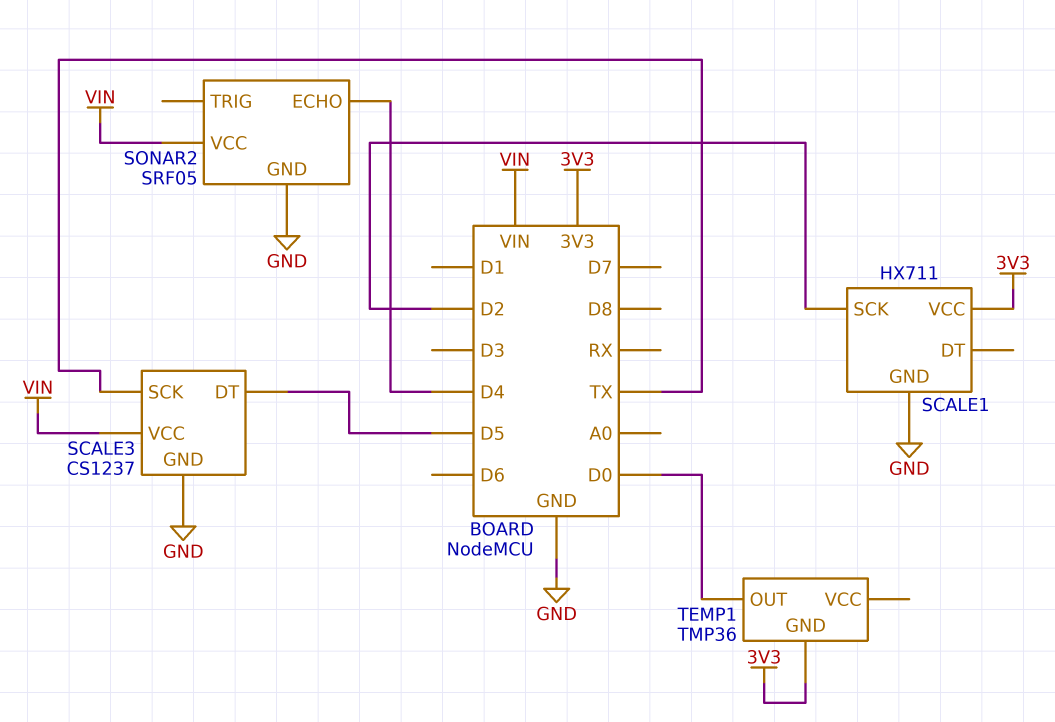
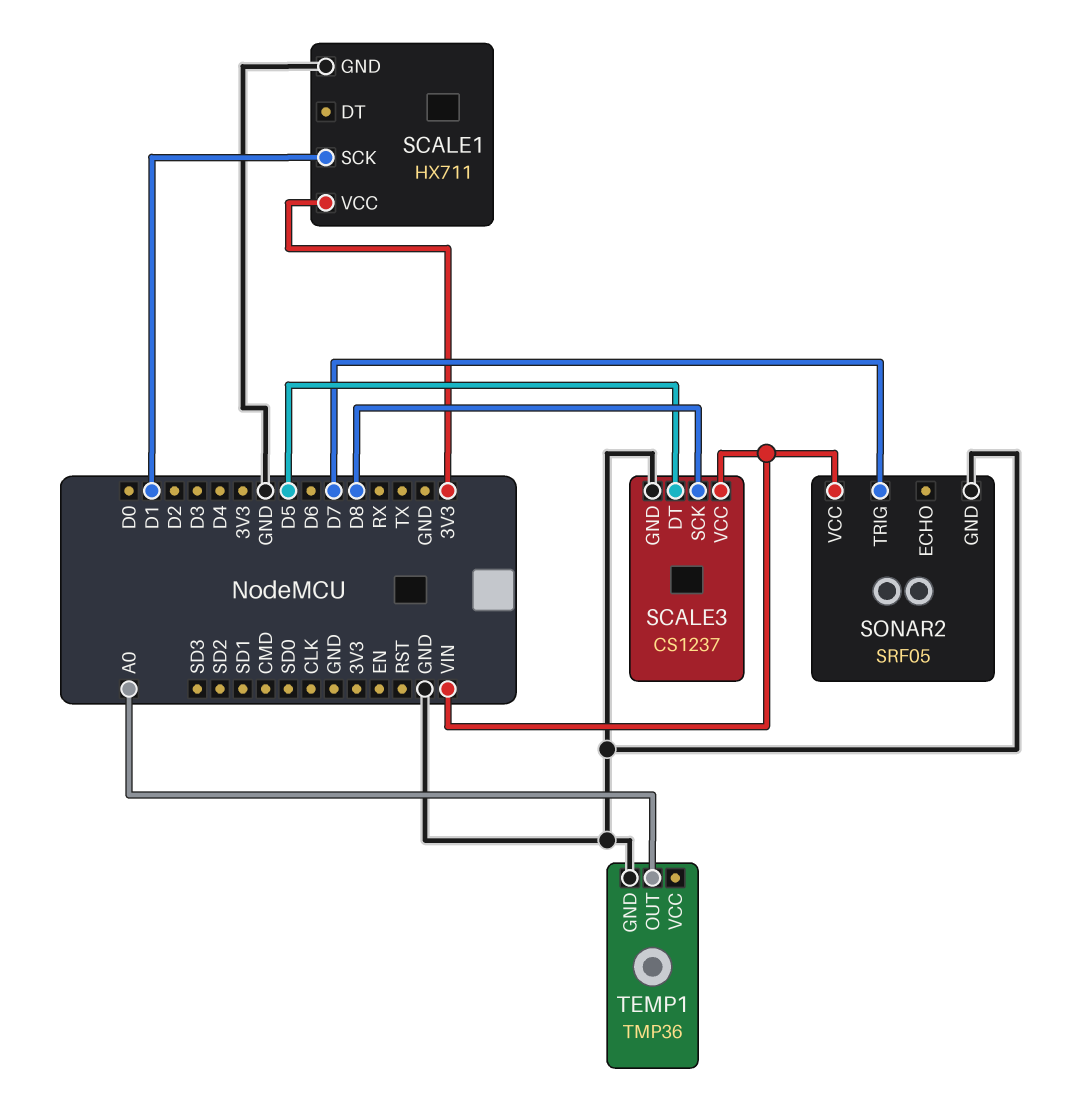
SCALE1 pin SCK: D2 -> D1
SCALE3 pin SCK: TX -> D8
SONAR2 pin ECHO: D4 -> none
SONAR2 pin TRIG: none -> D7
TEMP1 pin GND: 3V3 -> GND
TEMP1 pin OUT: D0 -> A0

